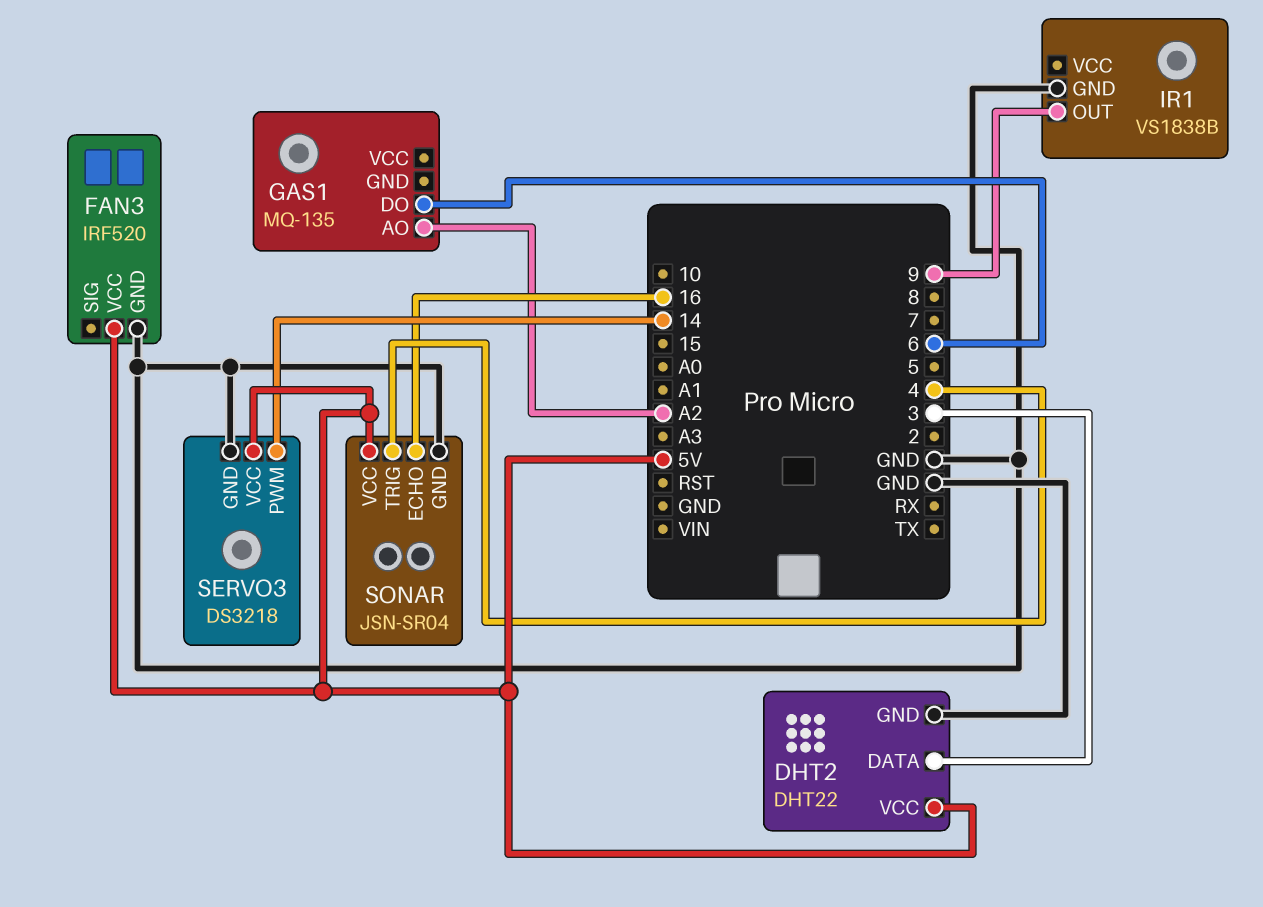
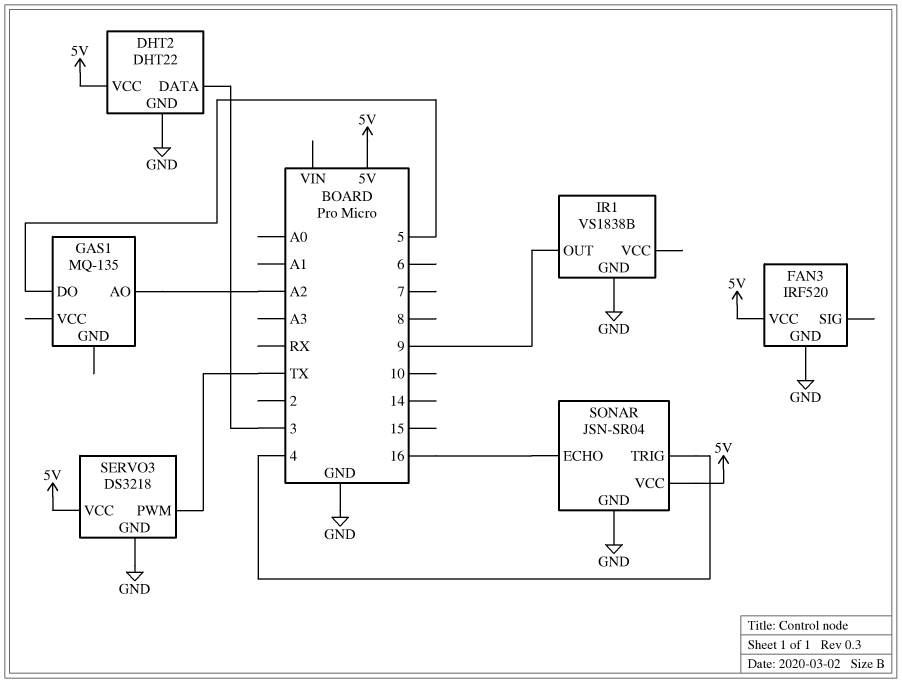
GAS1 pin DO: 6 -> 5
SERVO3 pin PWM: 14 -> TX

